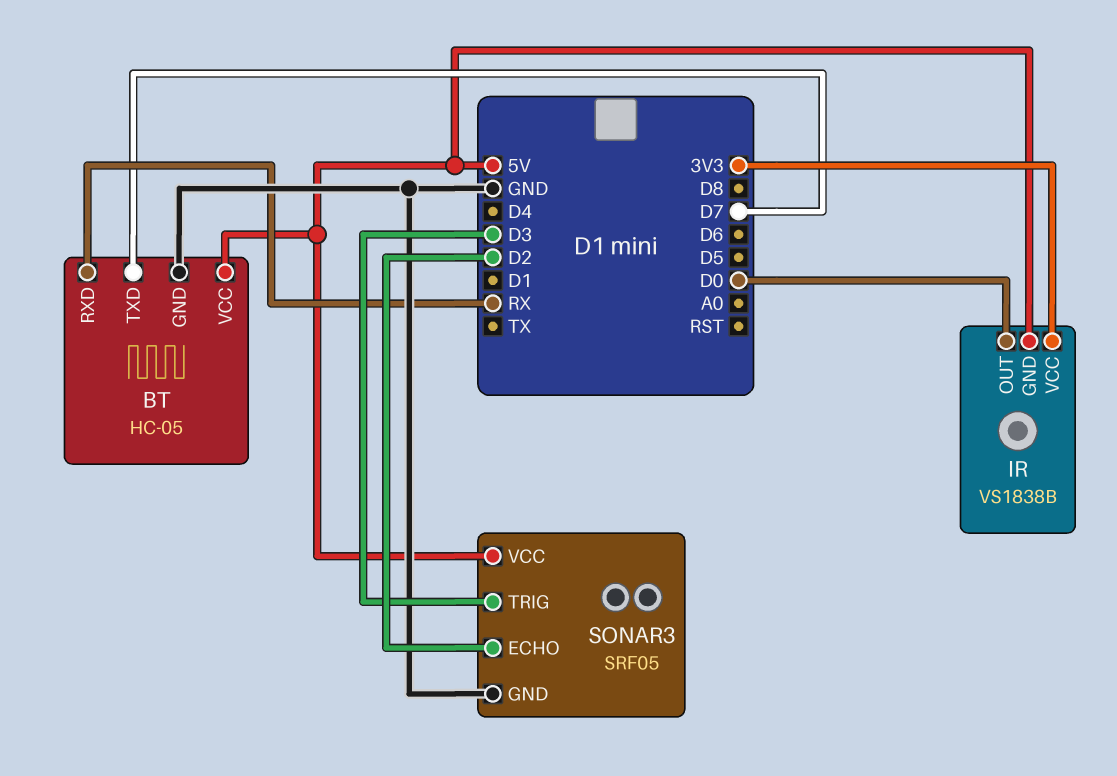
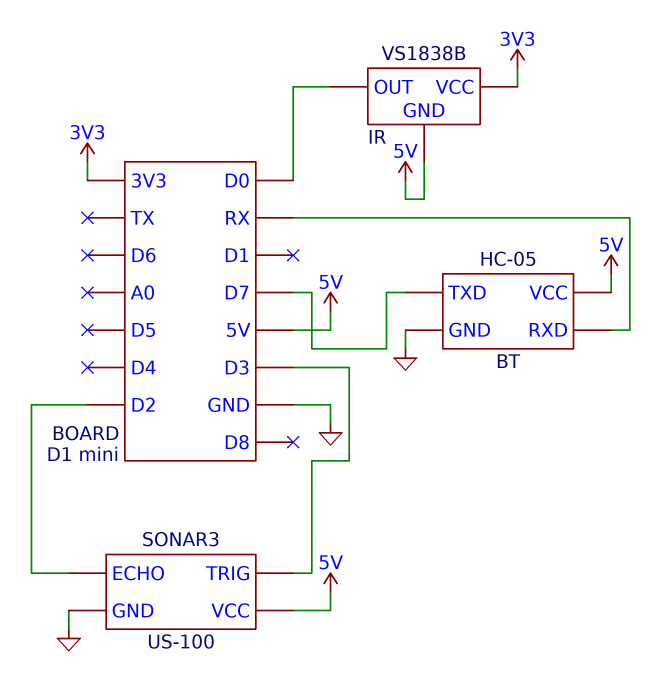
SONAR3: SRF05 -> US-100

